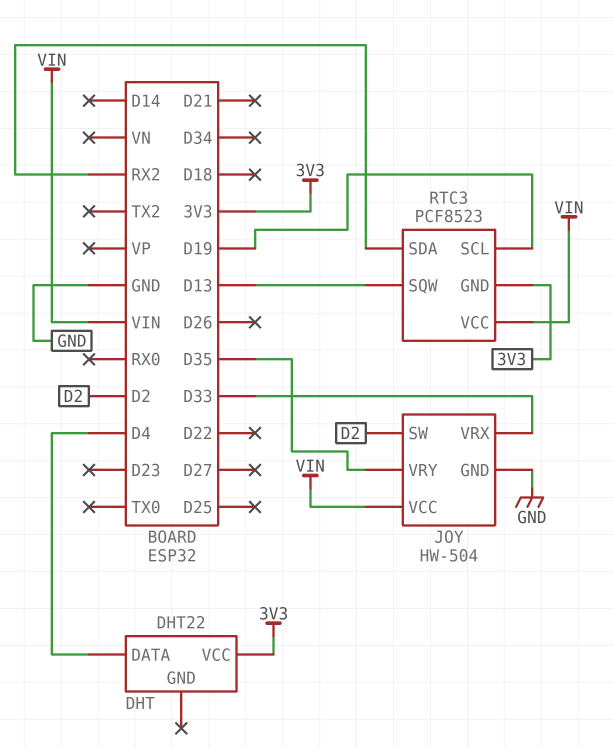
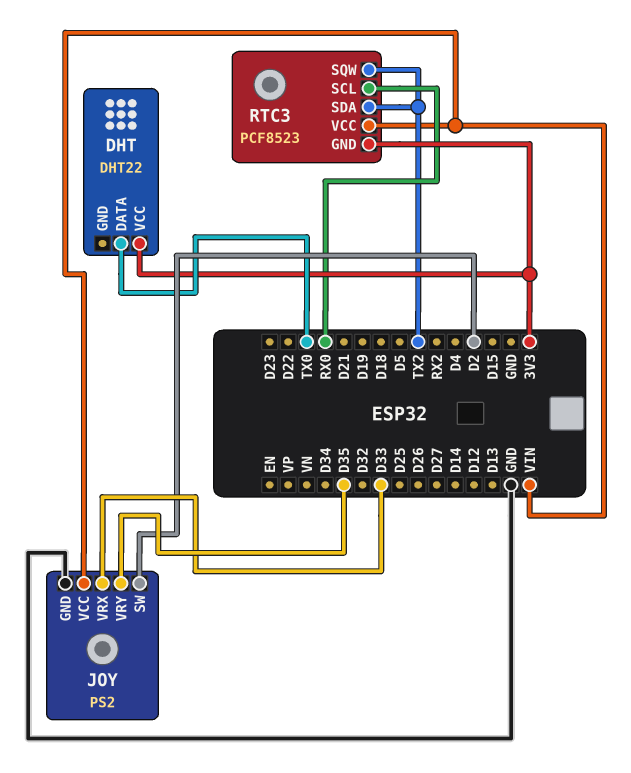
DHT pin DATA: D4 -> TX0
JOY: HW-504 -> PS2
RTC3 pin SCL: D19 -> RX0
RTC3 pin SDA: RX2 -> TX2
RTC3 pin SQW: D13 -> TX2

